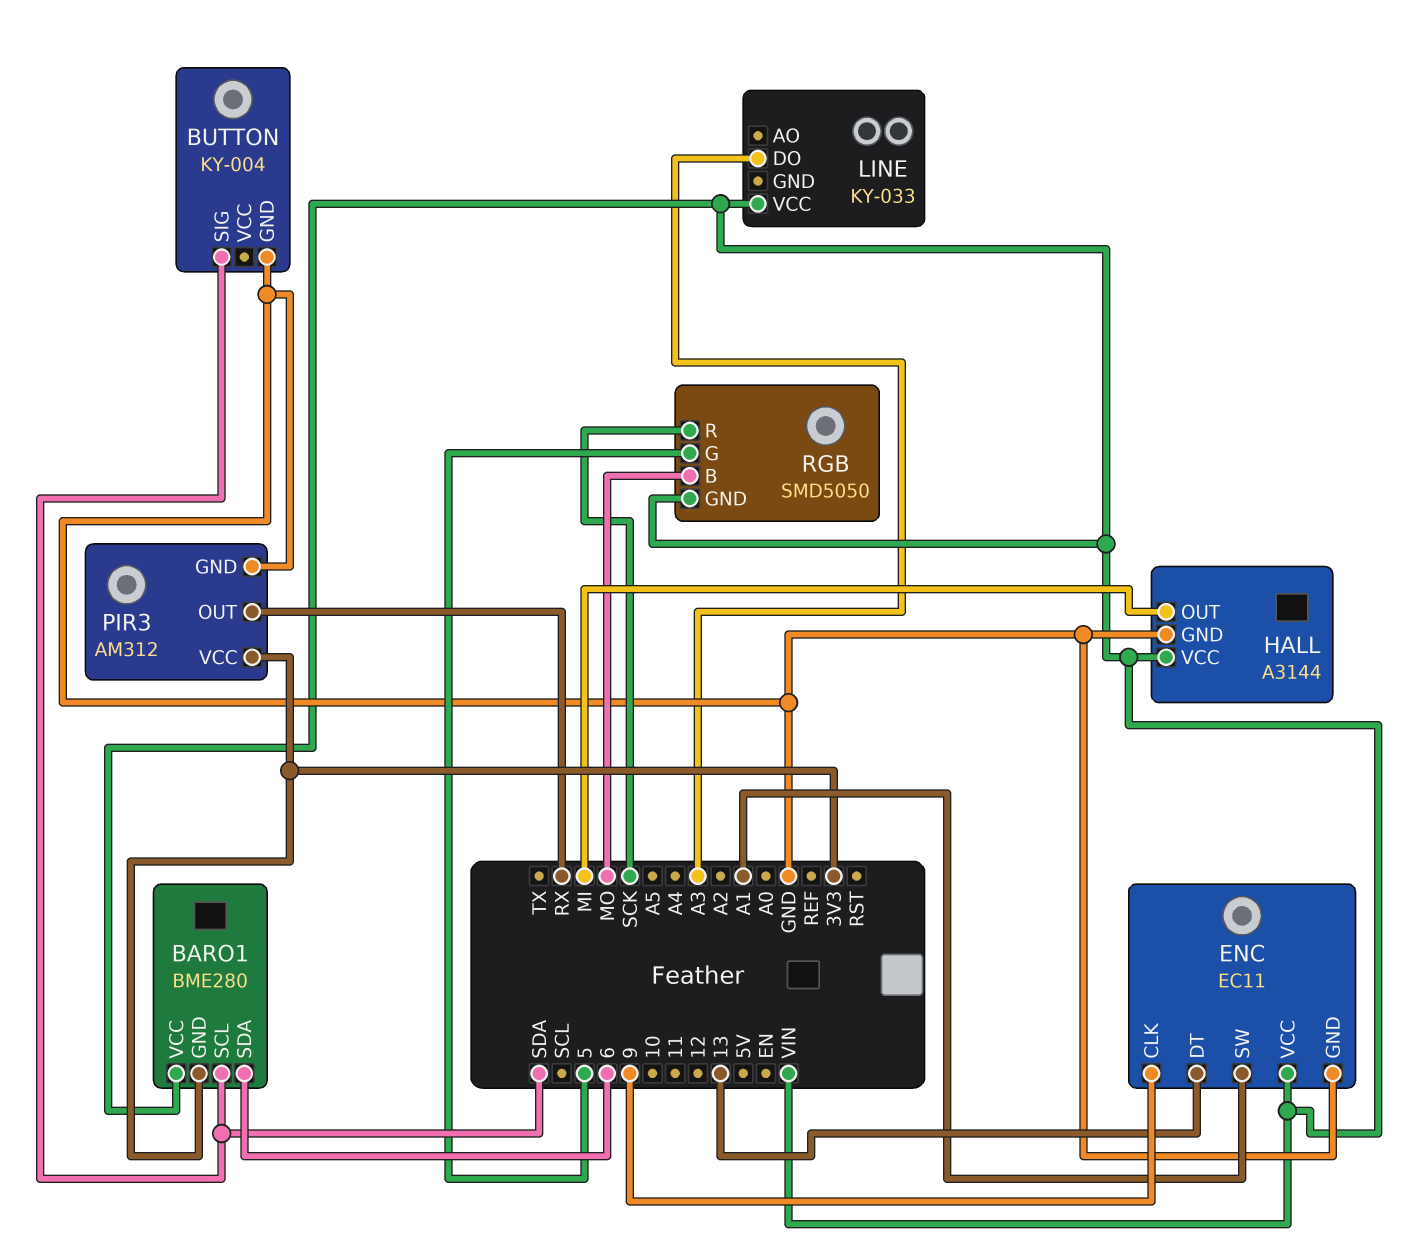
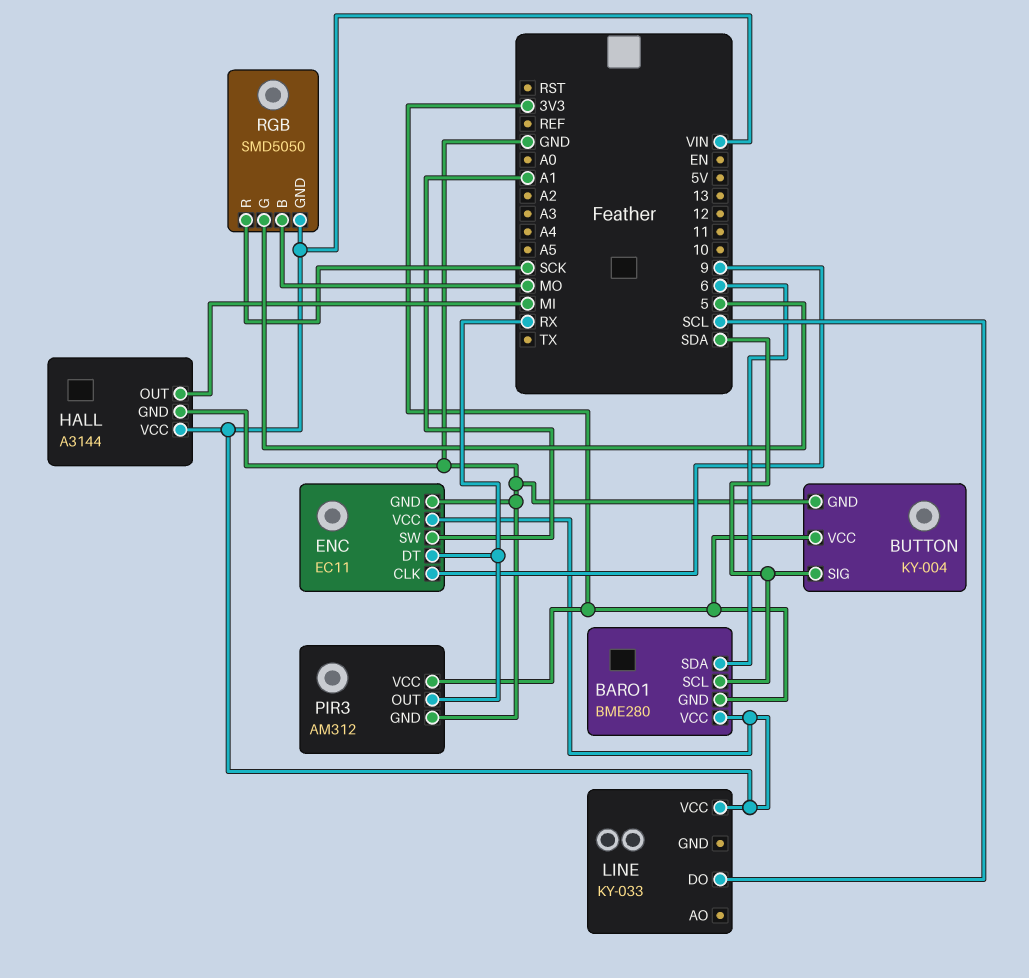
BUTTON pin VCC: none -> 3V3
ENC pin DT: 13 -> RX
LINE pin DO: A3 -> SCL

